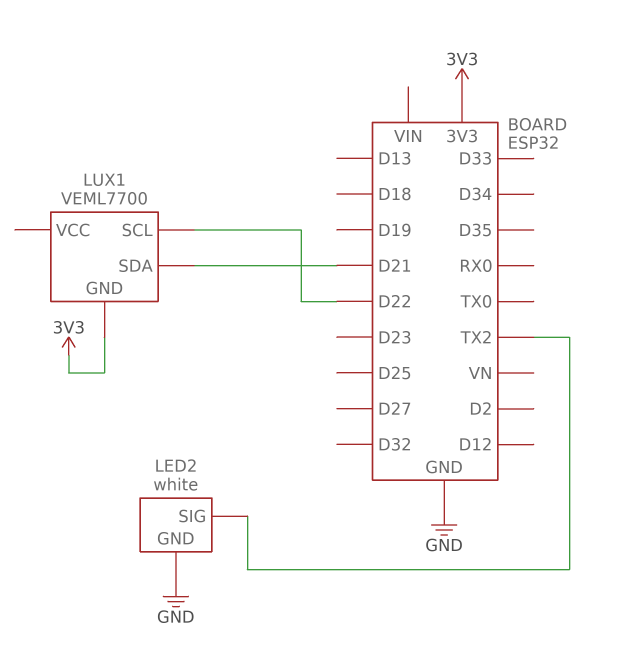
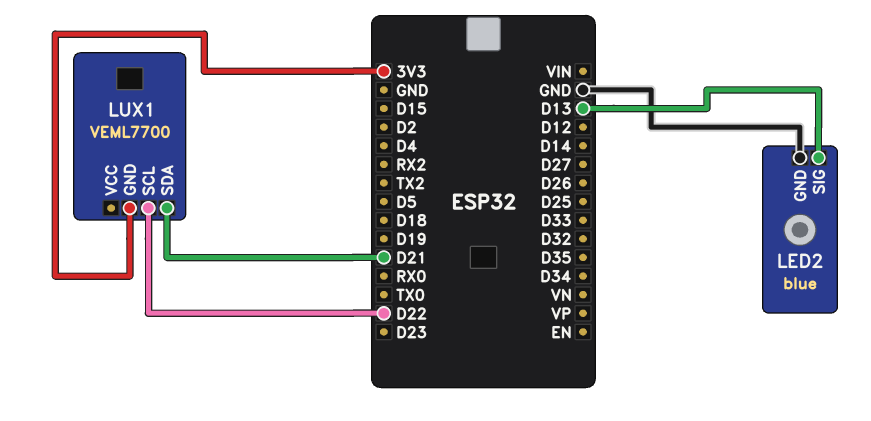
LED2: white -> blue
LED2 pin SIG: TX2 -> D13

